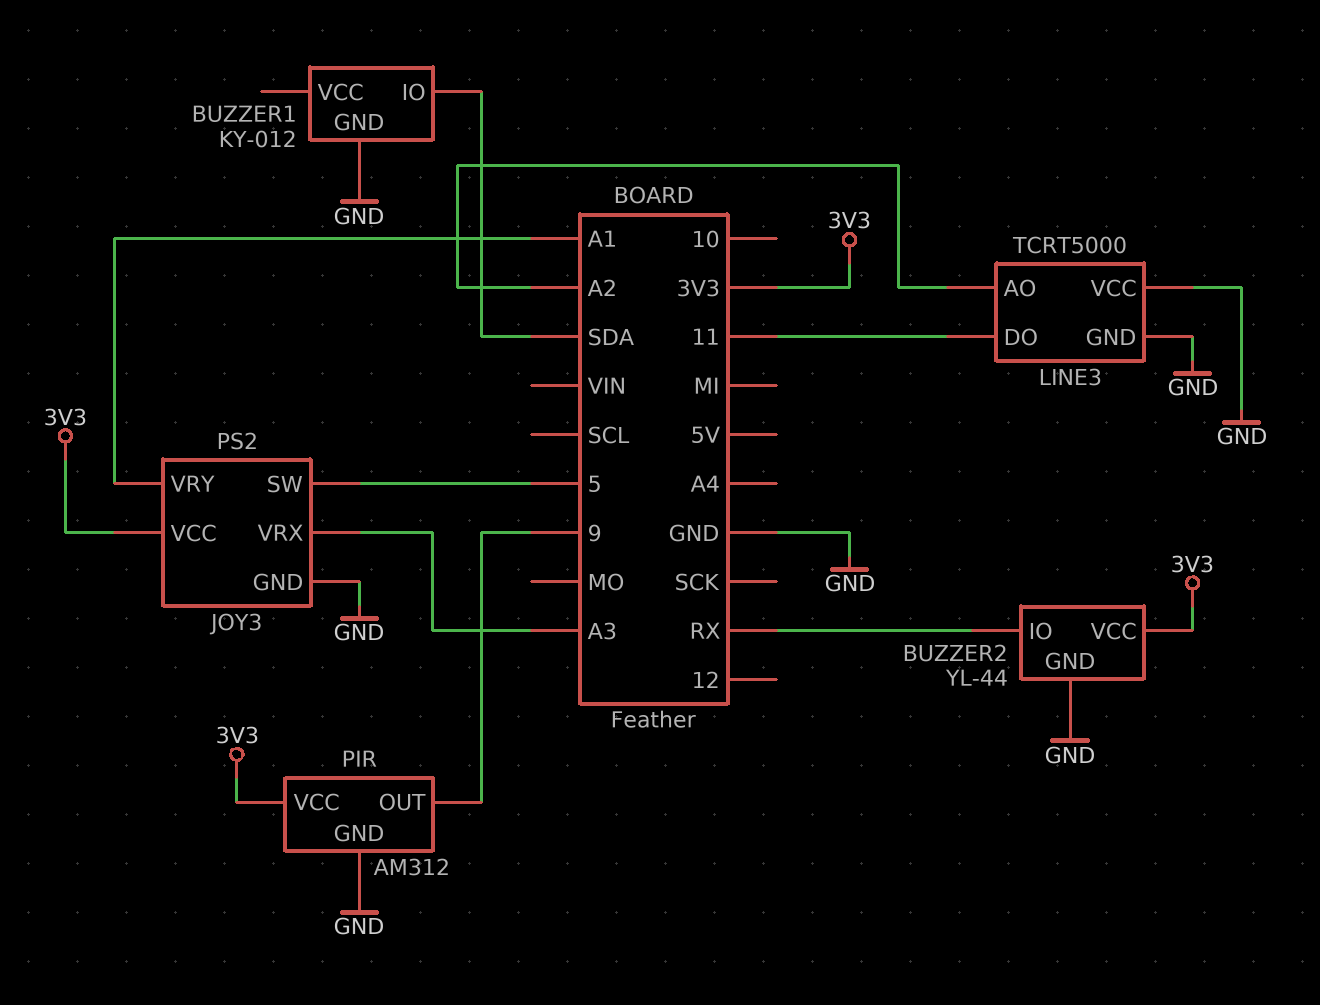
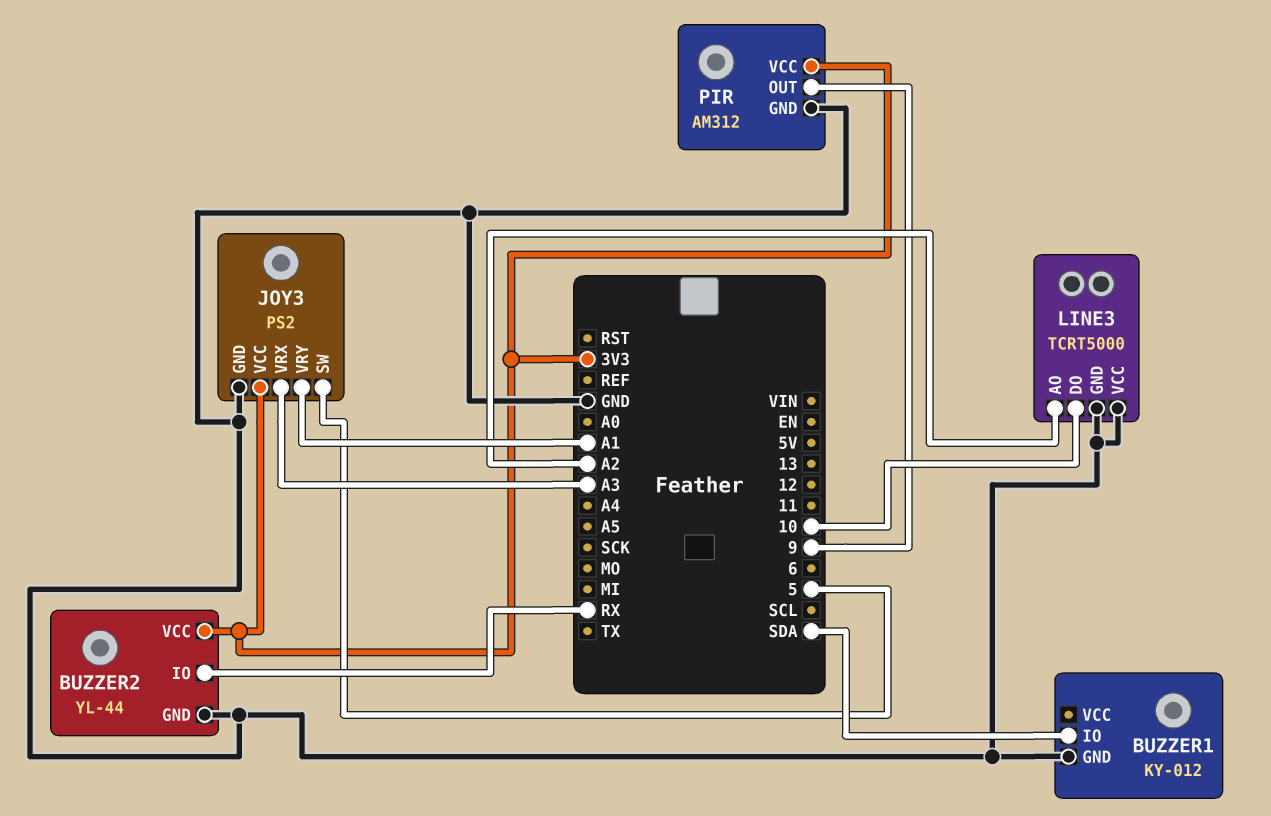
LINE3 pin DO: 11 -> 10

